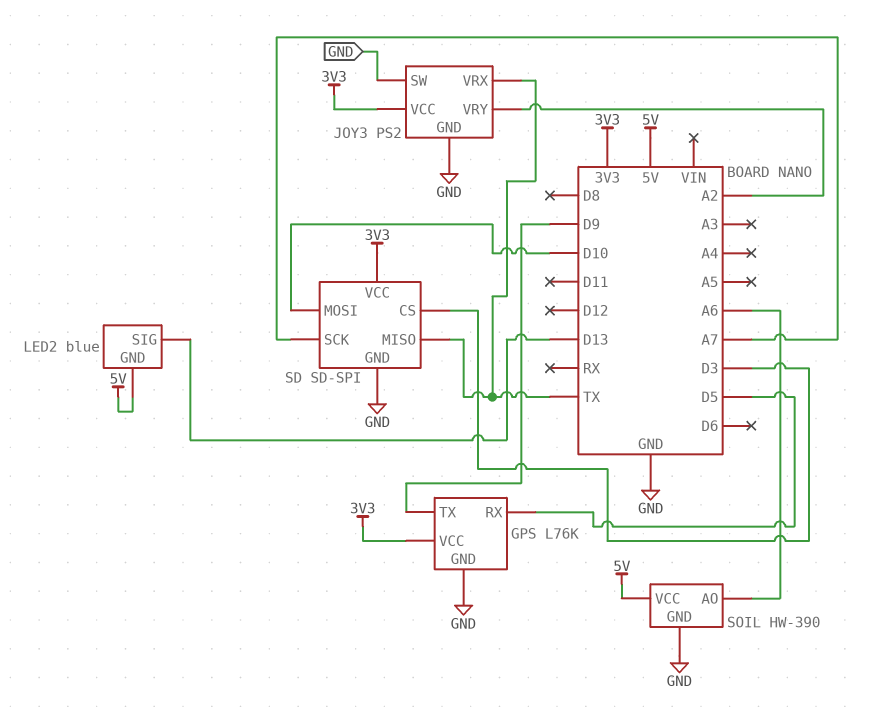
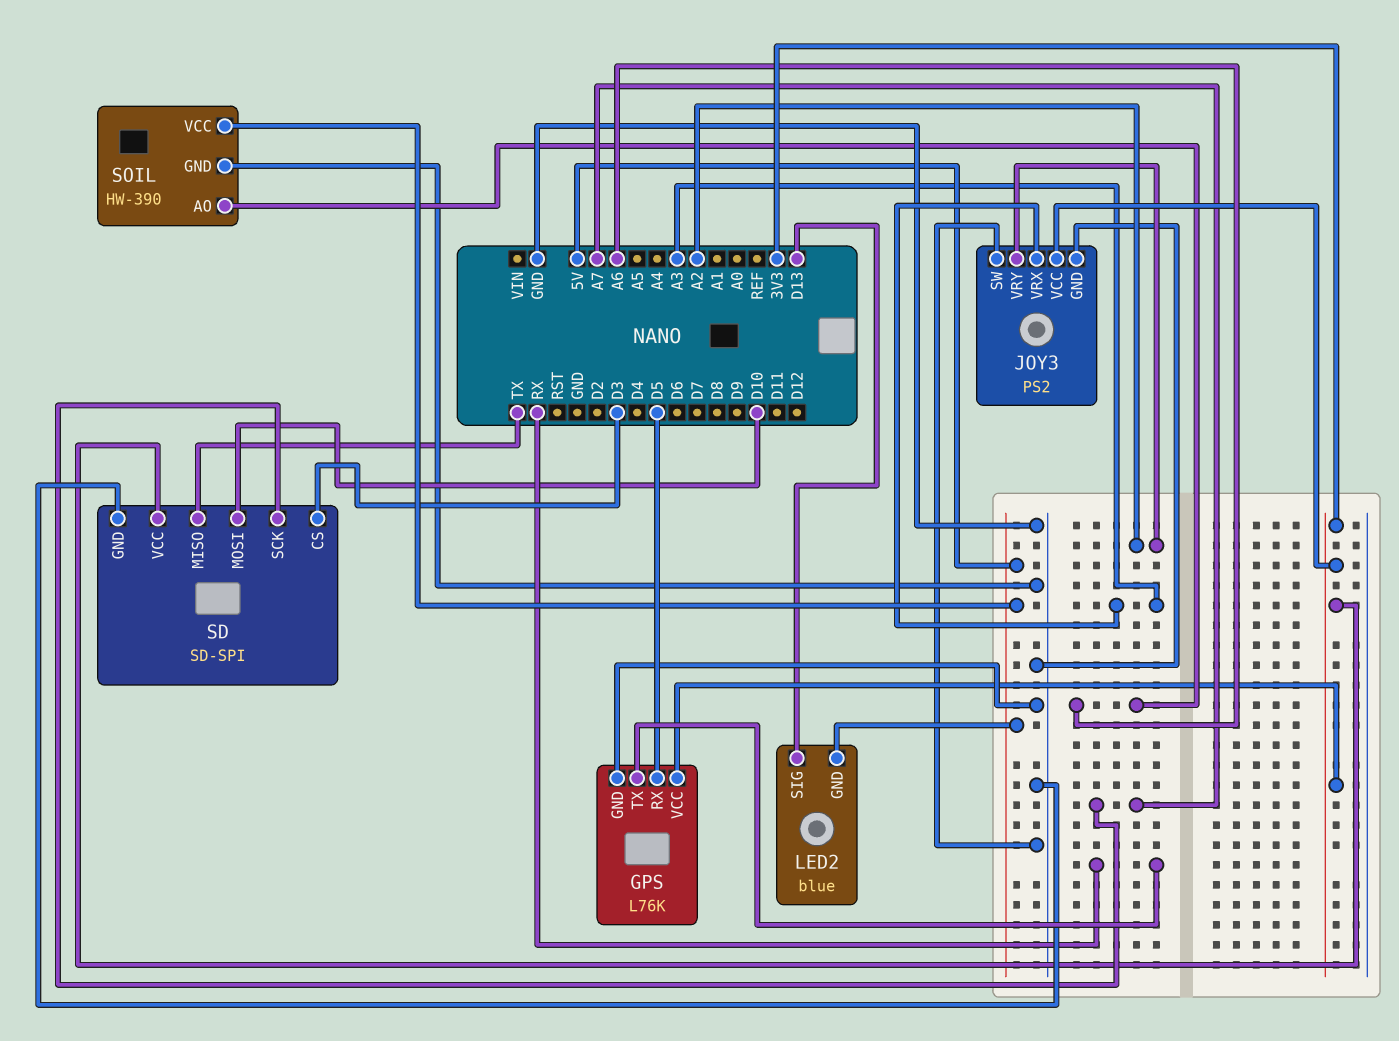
GPS pin TX: D9 -> RX
JOY3 pin VRX: TX -> A3

